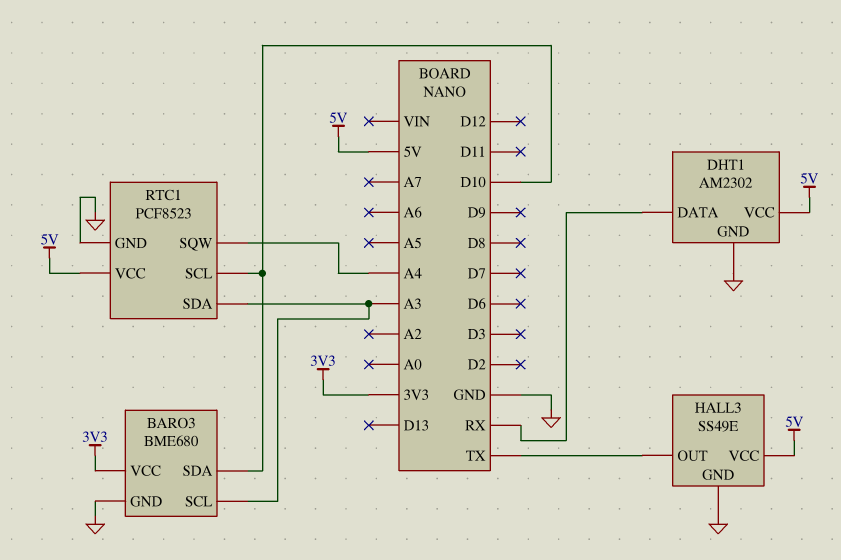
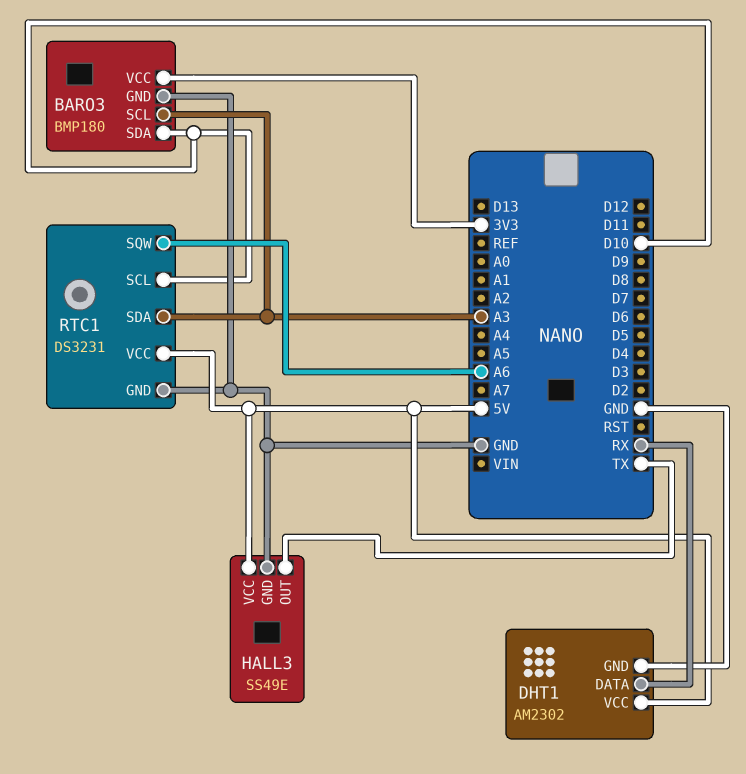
BARO3: BME680 -> BMP180
RTC1: PCF8523 -> DS3231
RTC1 pin SQW: A4 -> A6

